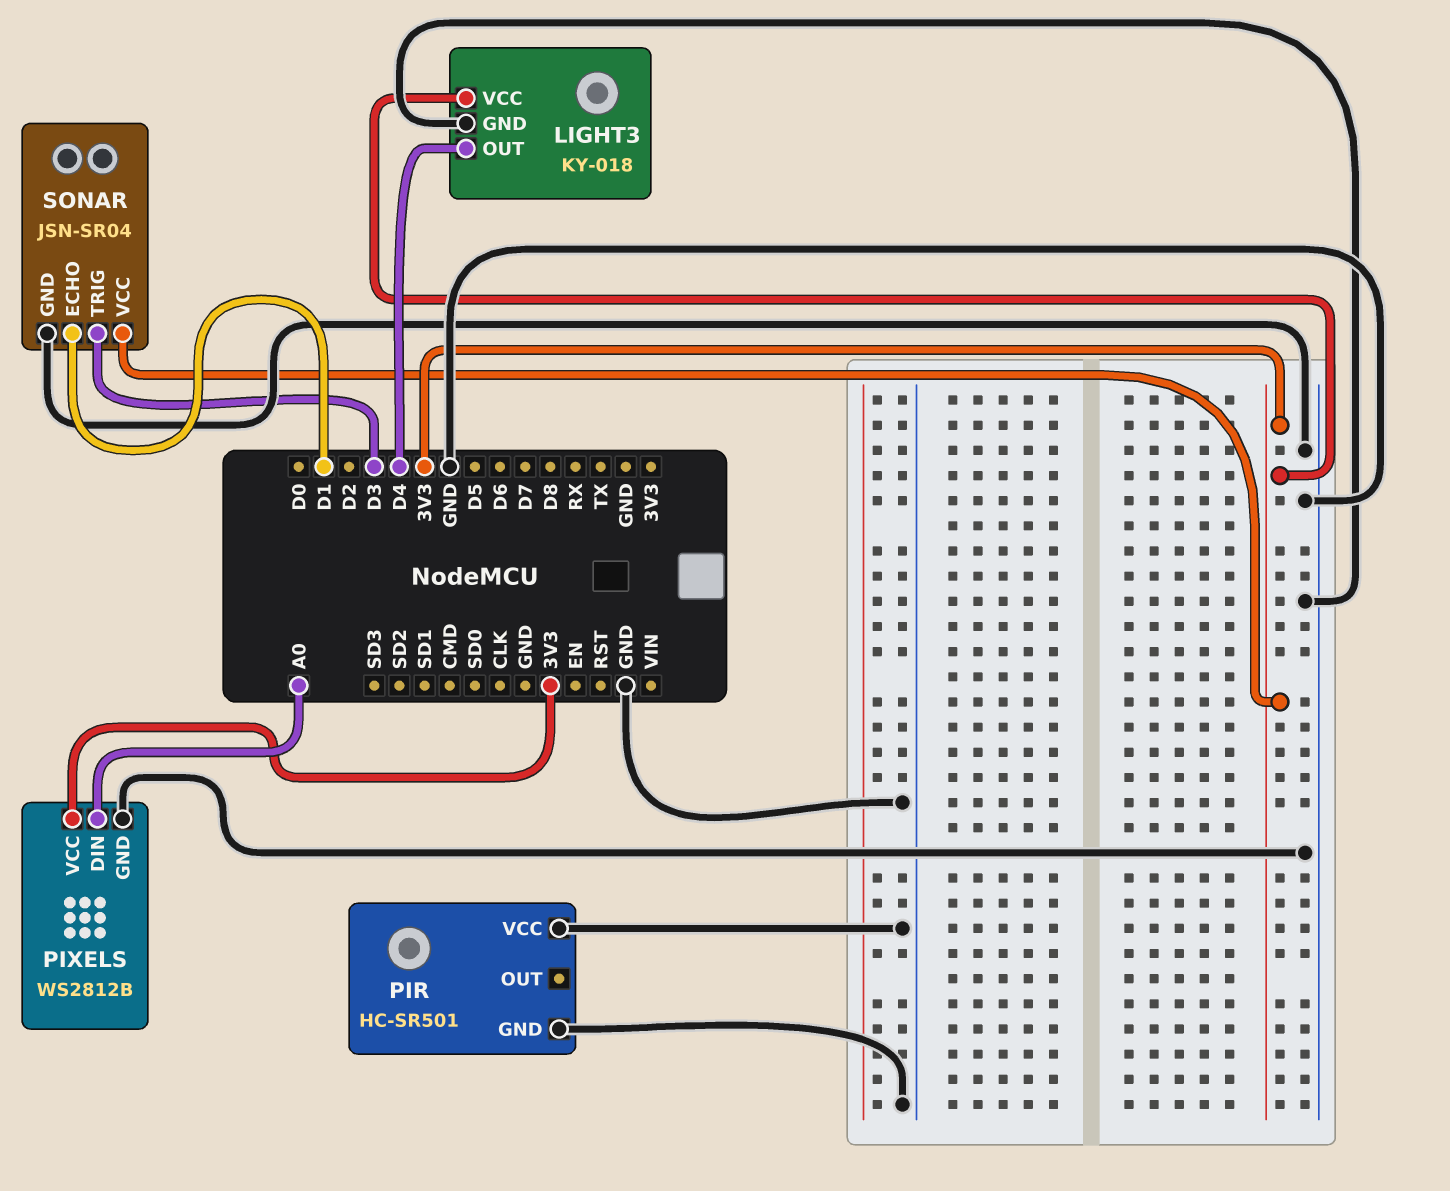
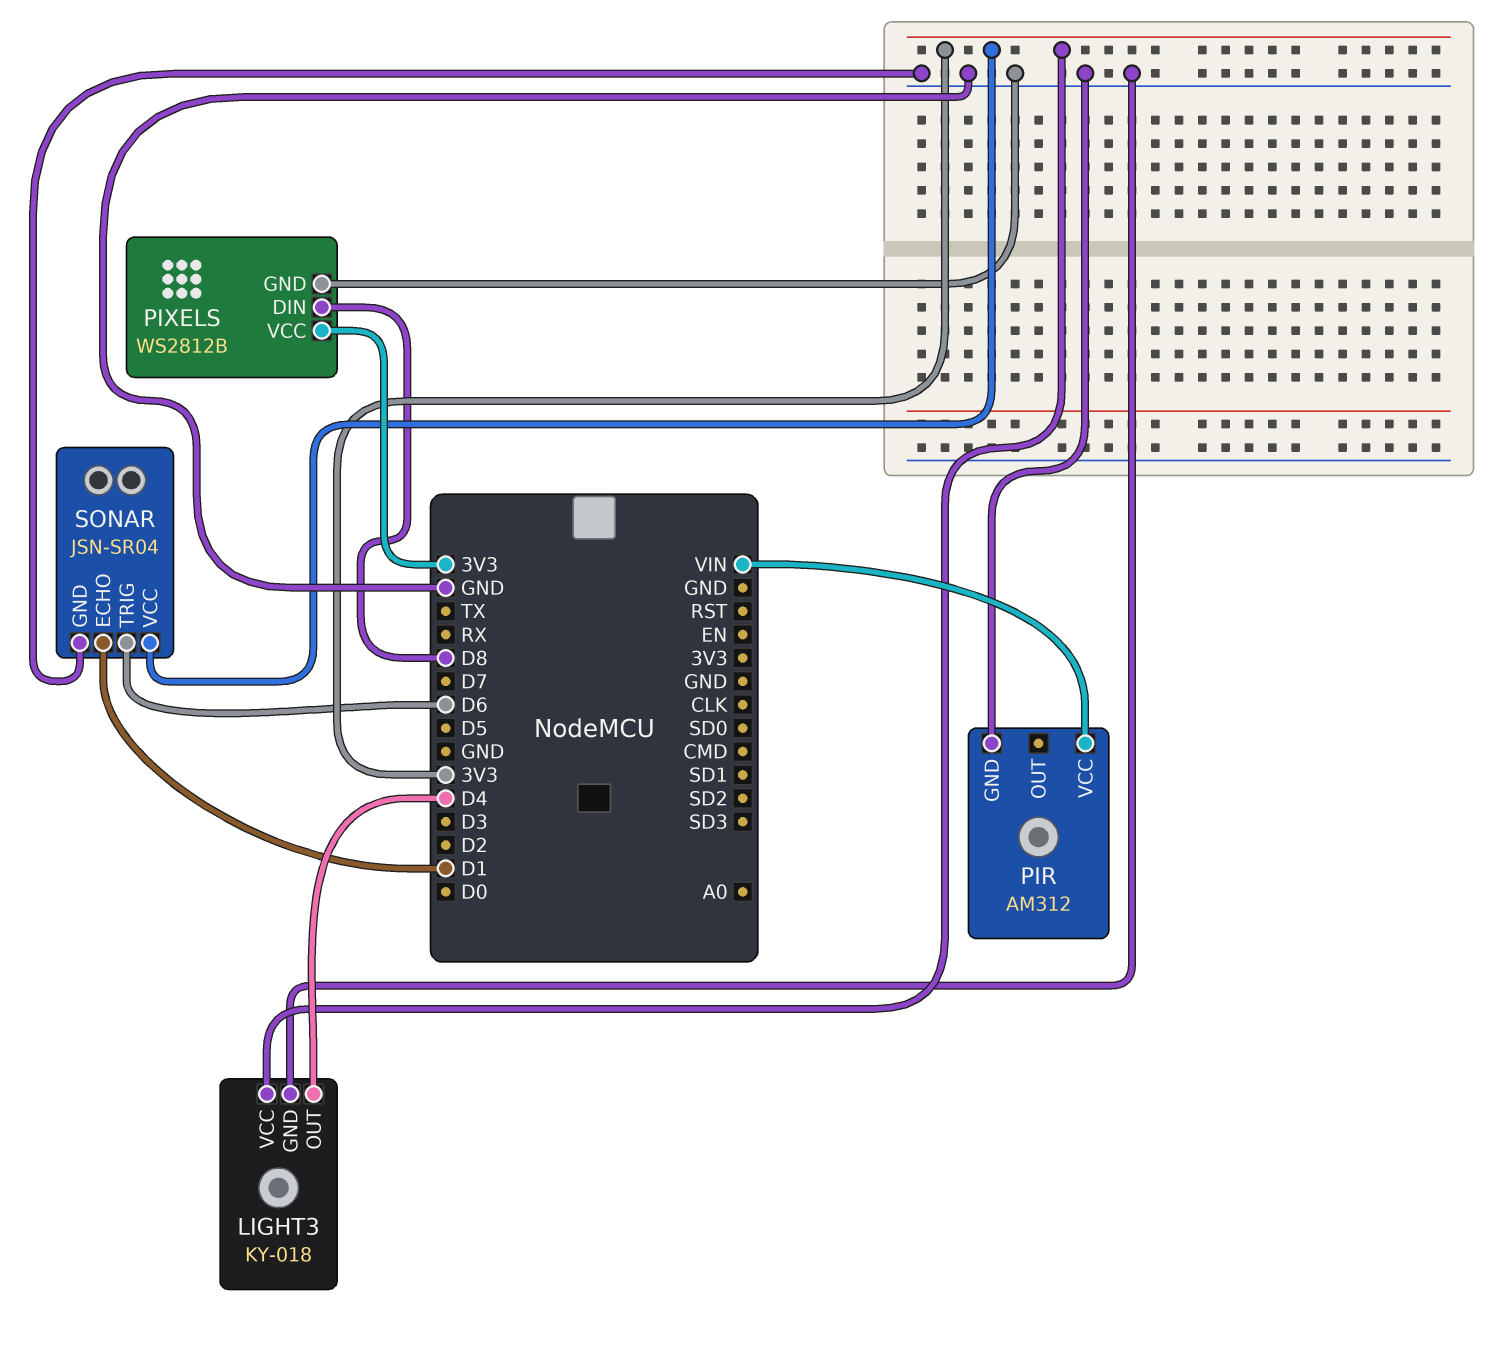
PIR: HC-SR501 -> AM312
PIR pin VCC: GND -> VIN
PIXELS pin DIN: A0 -> D8
SONAR pin TRIG: D3 -> D6

